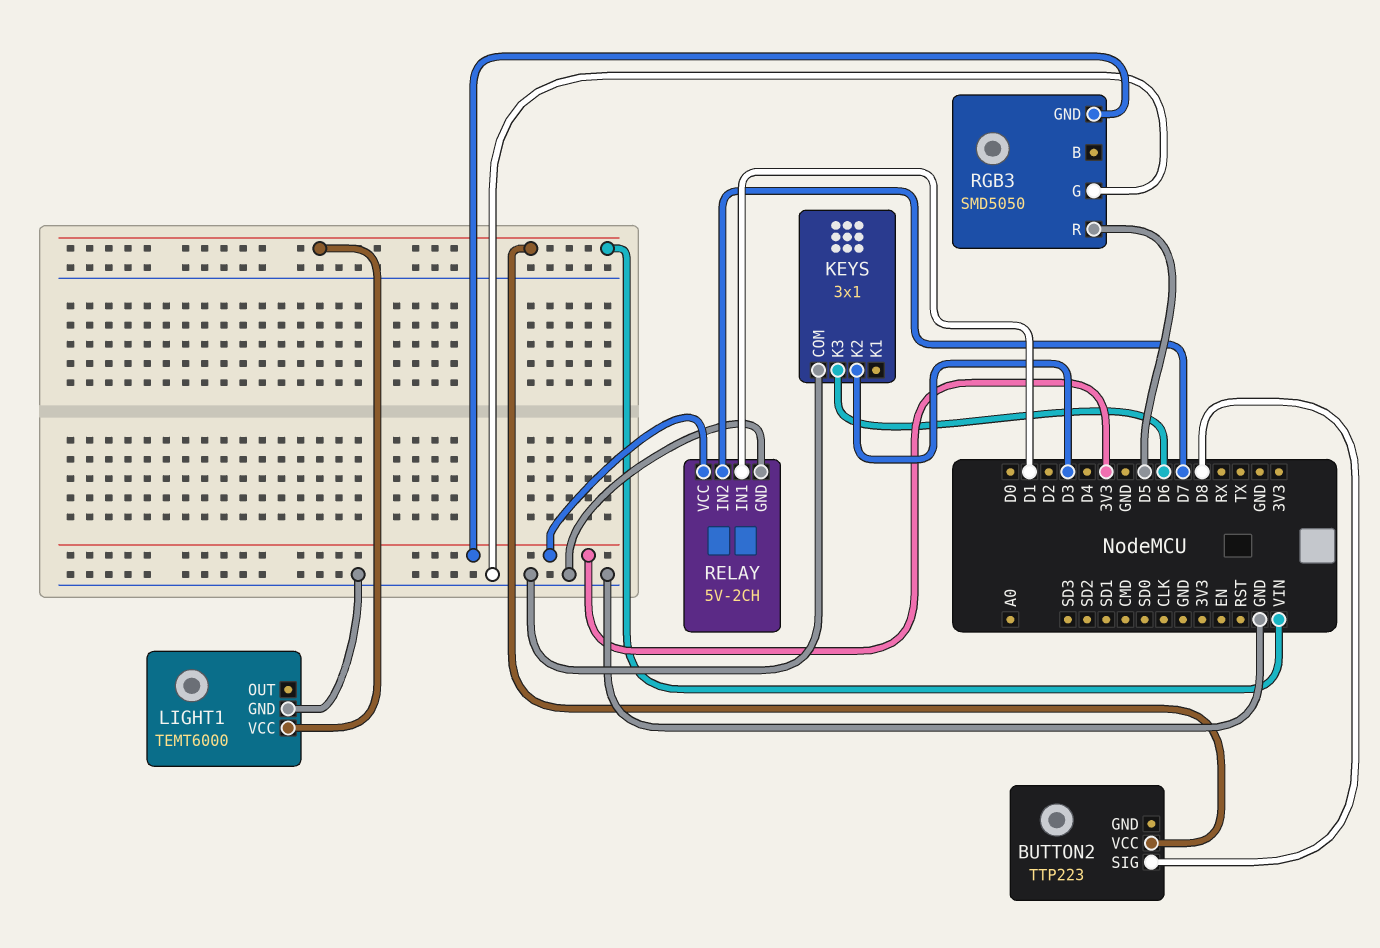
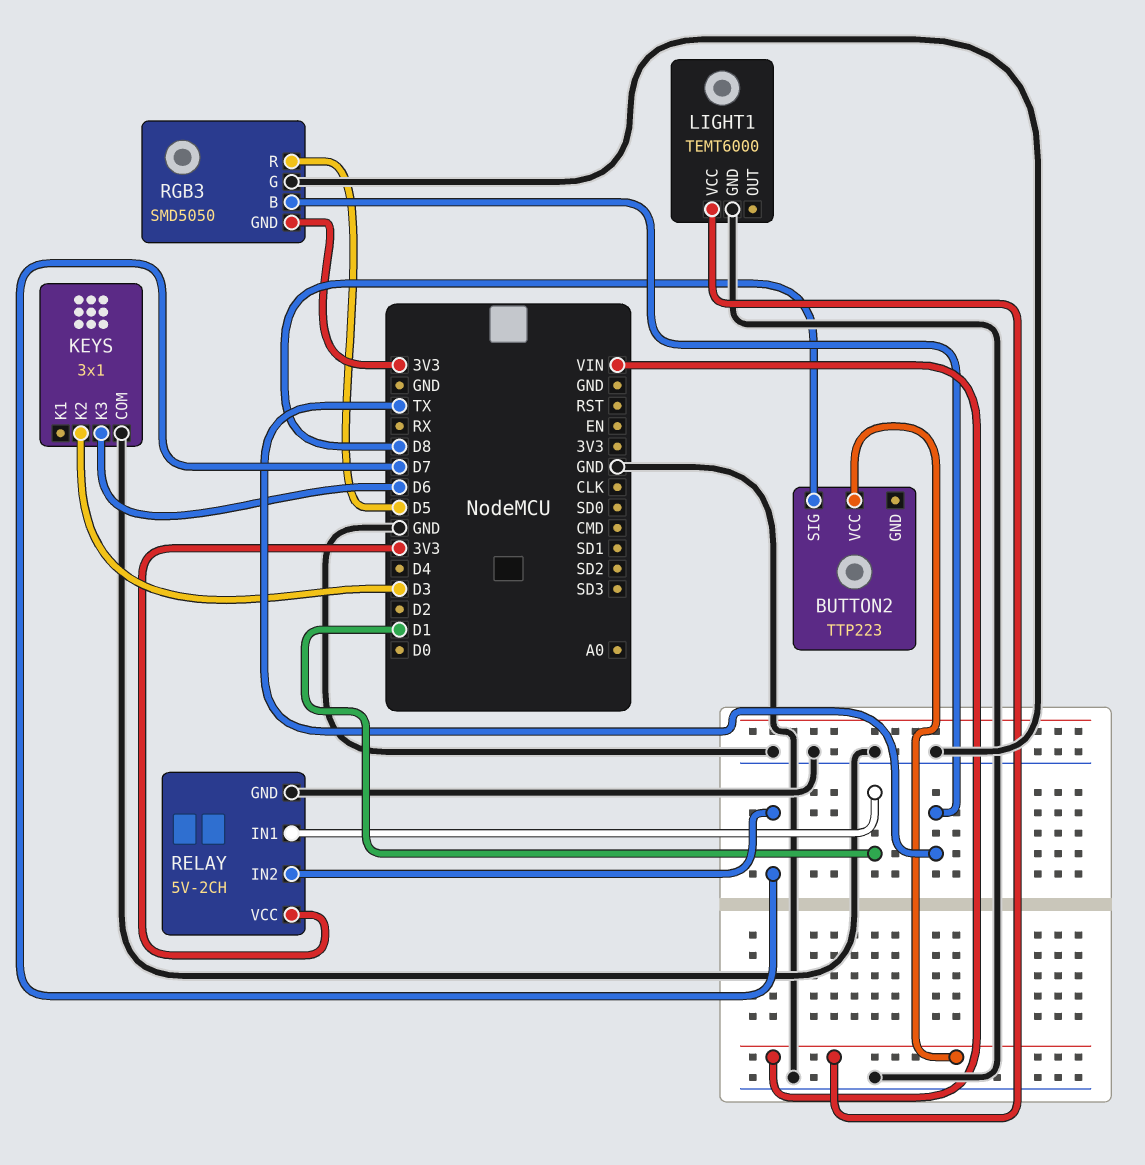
RGB3 pin B: none -> TX

